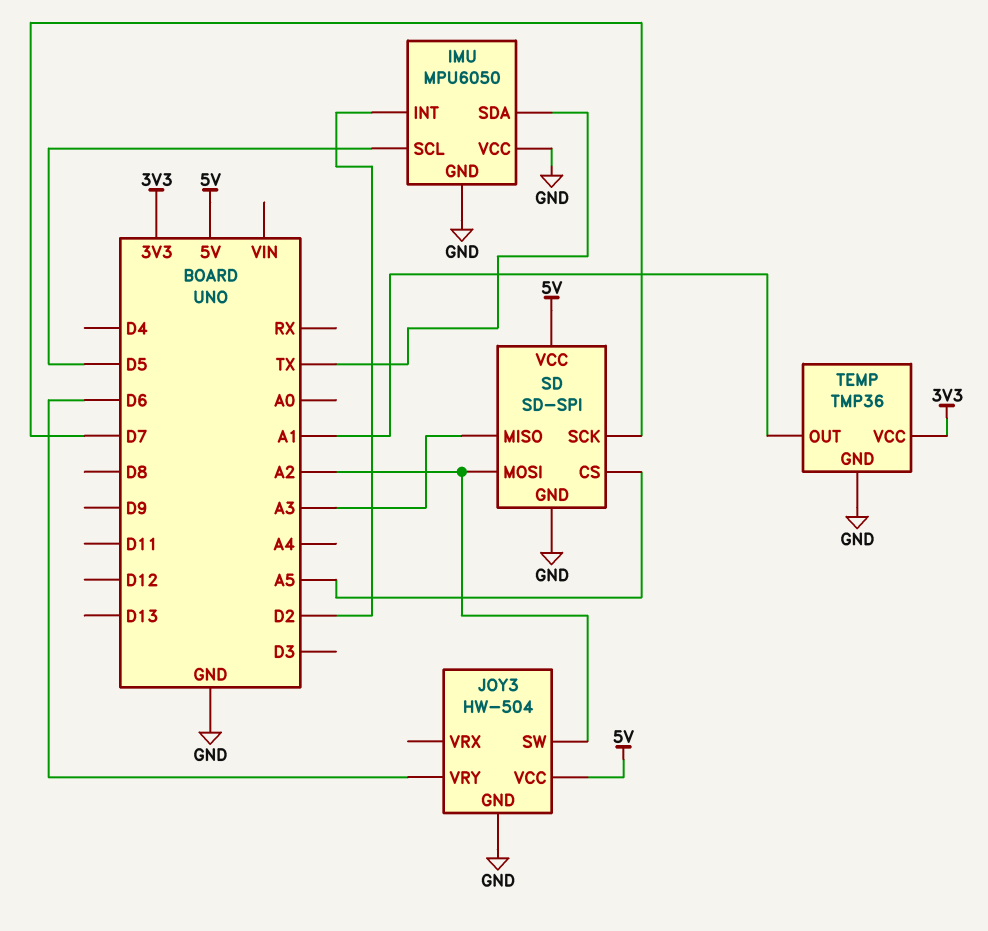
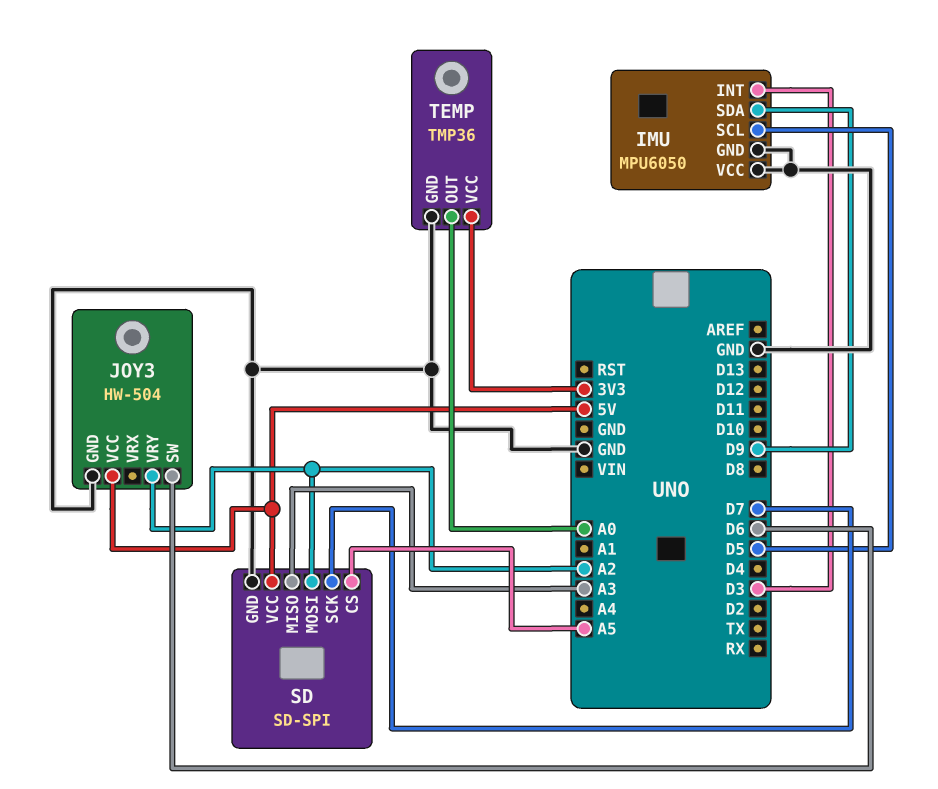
IMU pin INT: D2 -> D3
IMU pin SDA: TX -> D9
JOY3 pin SW: A2 -> D6
JOY3 pin VRY: D6 -> A2
TEMP pin OUT: A1 -> A0

